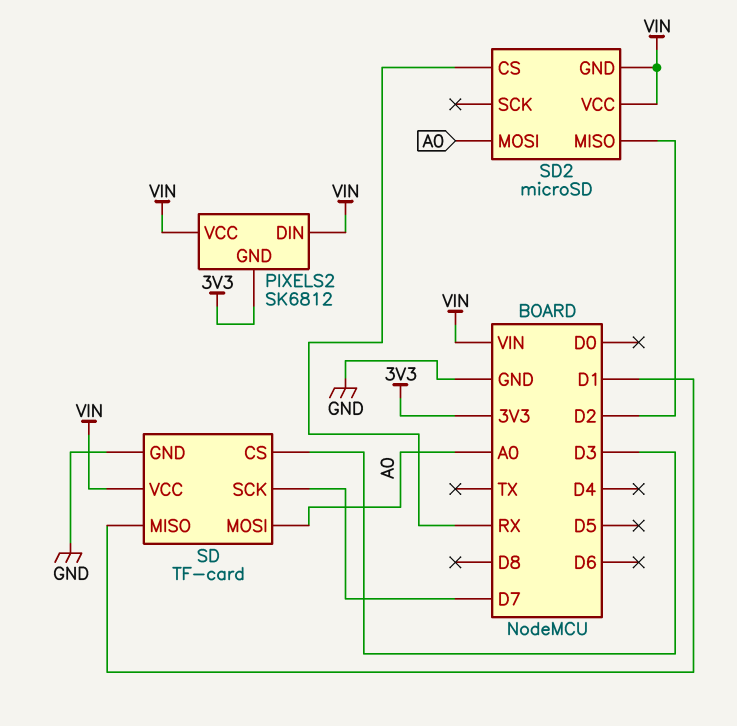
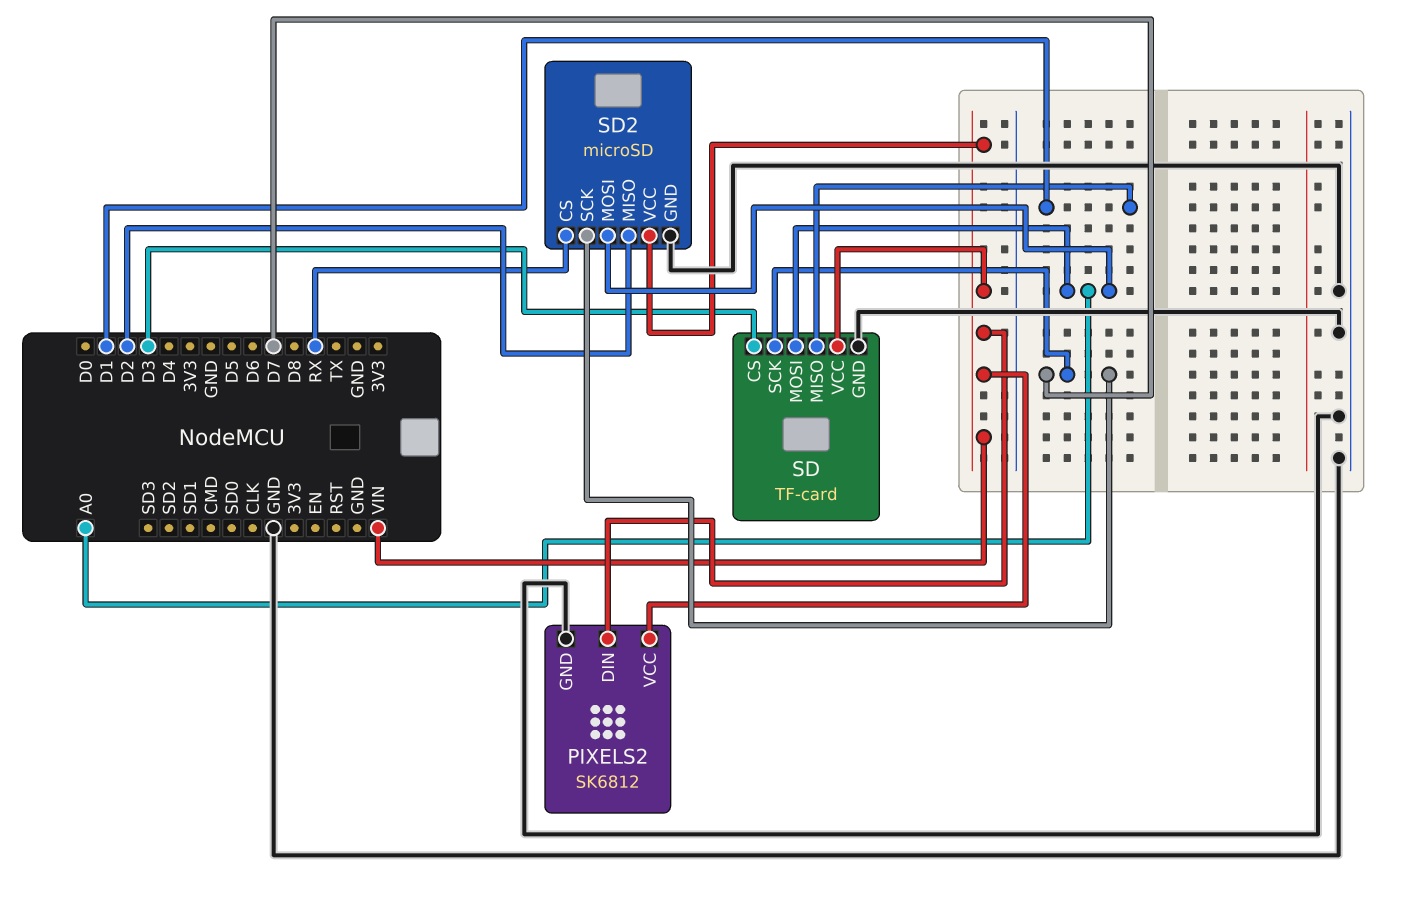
PIXELS2 pin GND: 3V3 -> GND
SD2 pin GND: VIN -> GND
SD2 pin SCK: none -> D7

